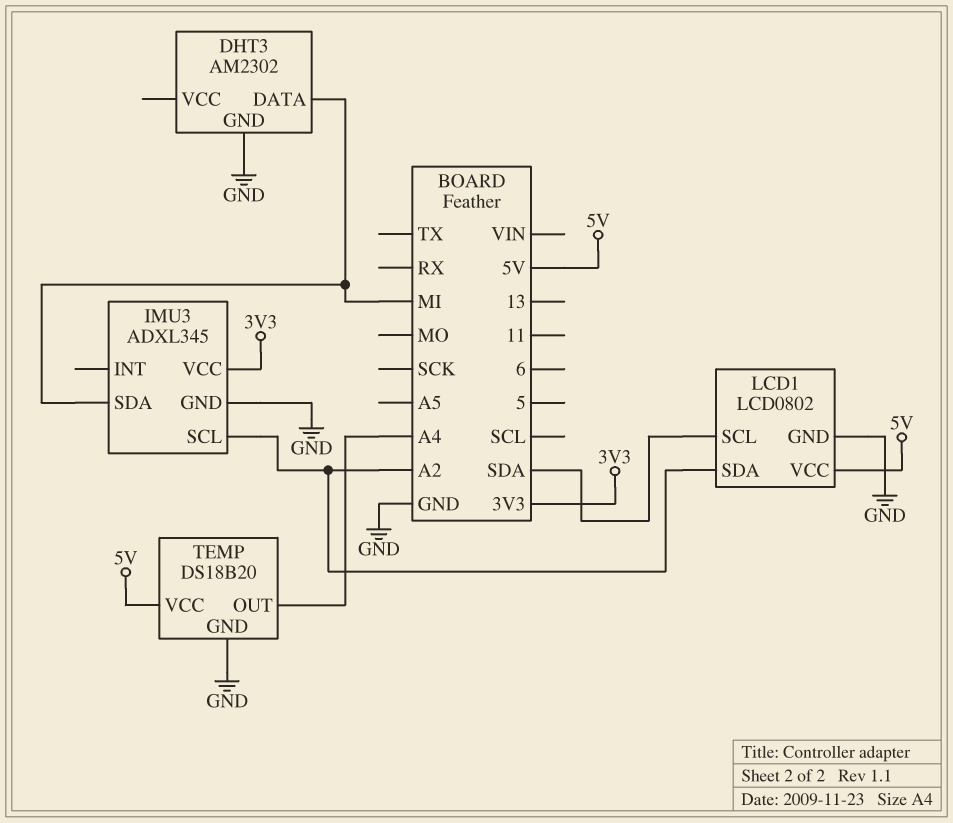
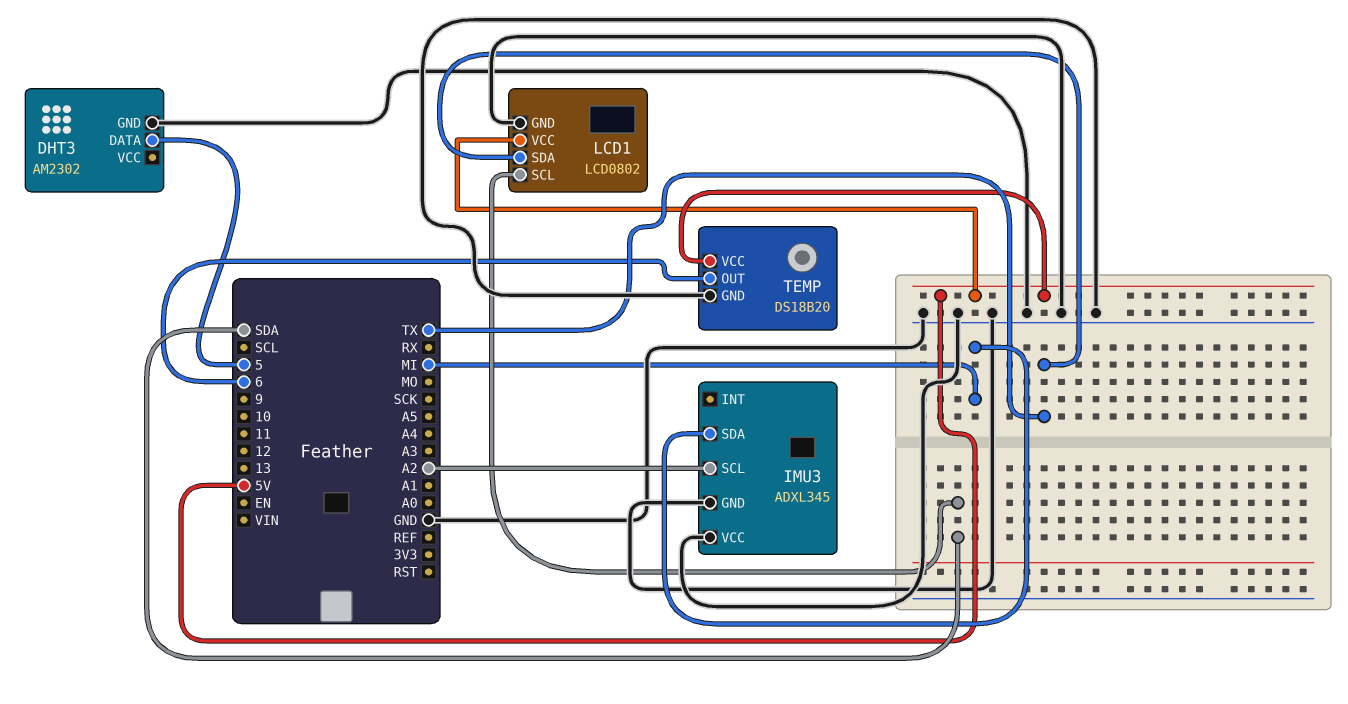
DHT3 pin DATA: MI -> 5
IMU3 pin VCC: 3V3 -> GND
LCD1 pin SDA: A2 -> TX
TEMP pin OUT: A4 -> 6

